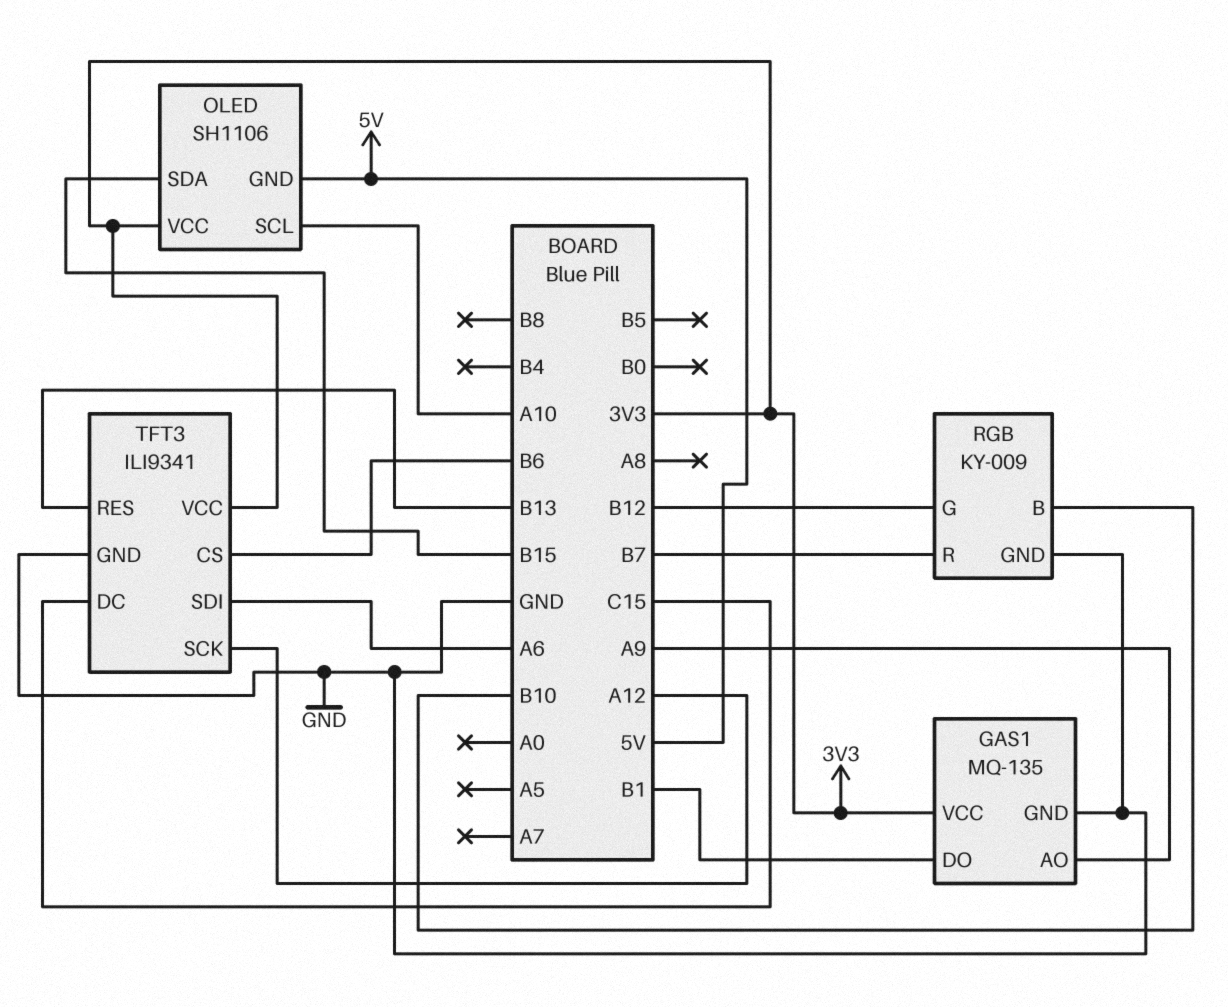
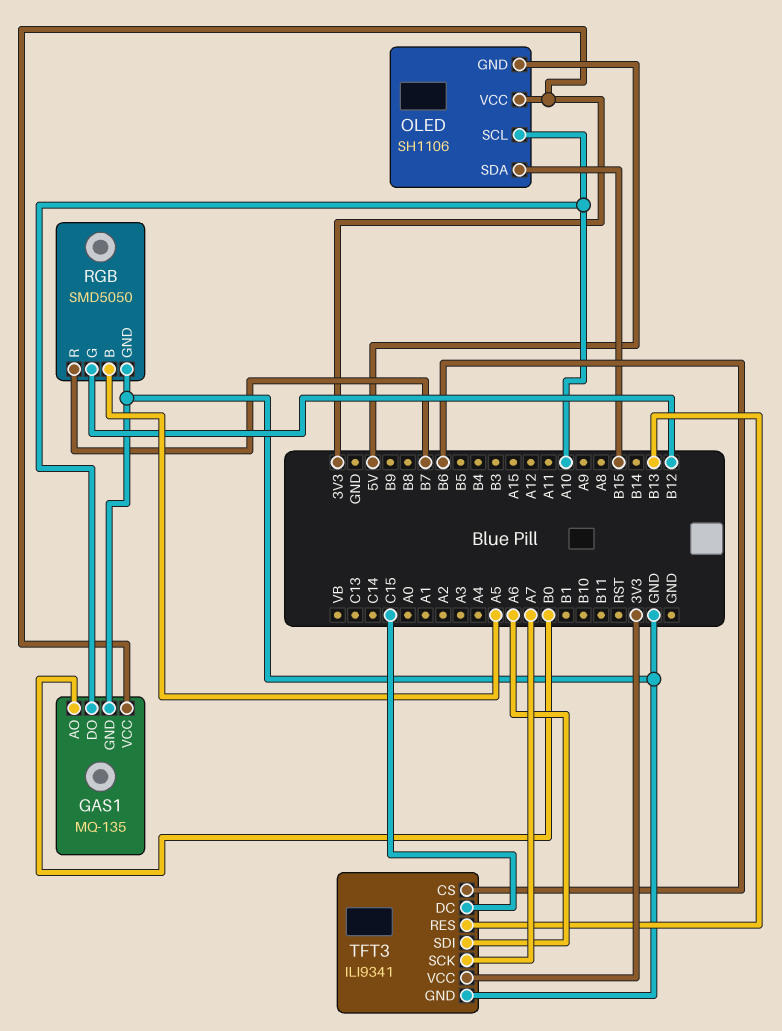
GAS1 pin AO: A9 -> B0
GAS1 pin DO: B1 -> A10
RGB: KY-009 -> SMD5050
RGB pin B: B10 -> A5
TFT3 pin SCK: A12 -> A7

